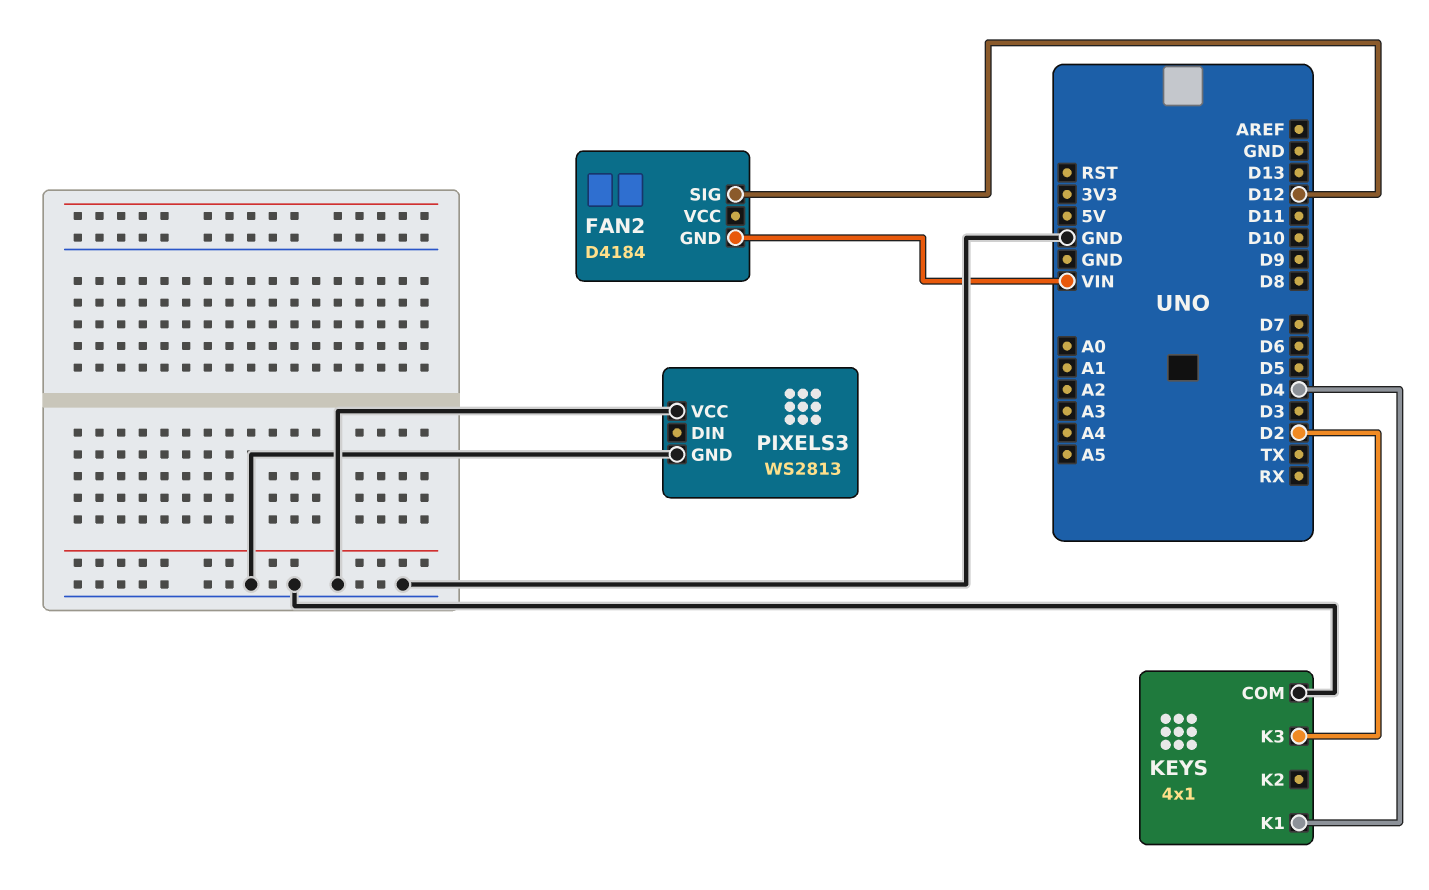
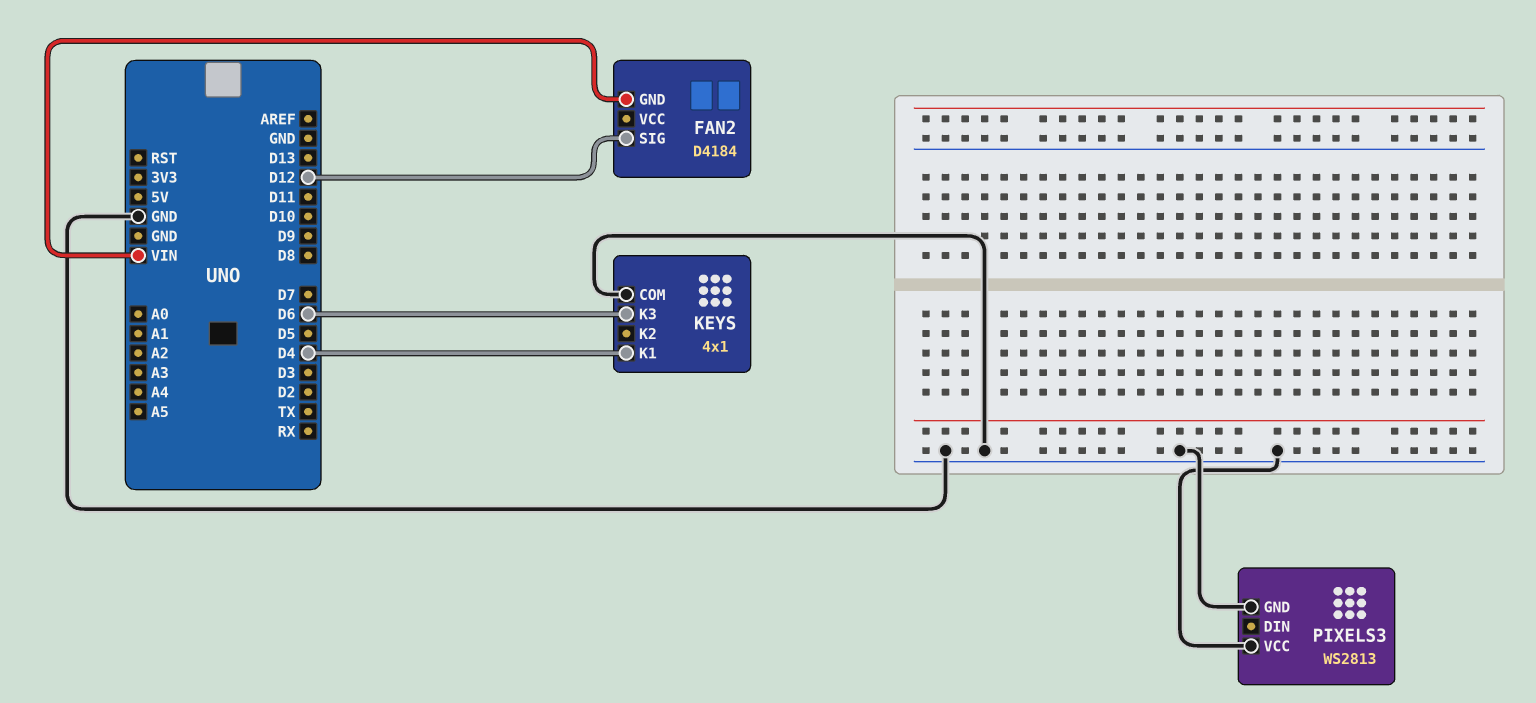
KEYS pin K3: D2 -> D6

